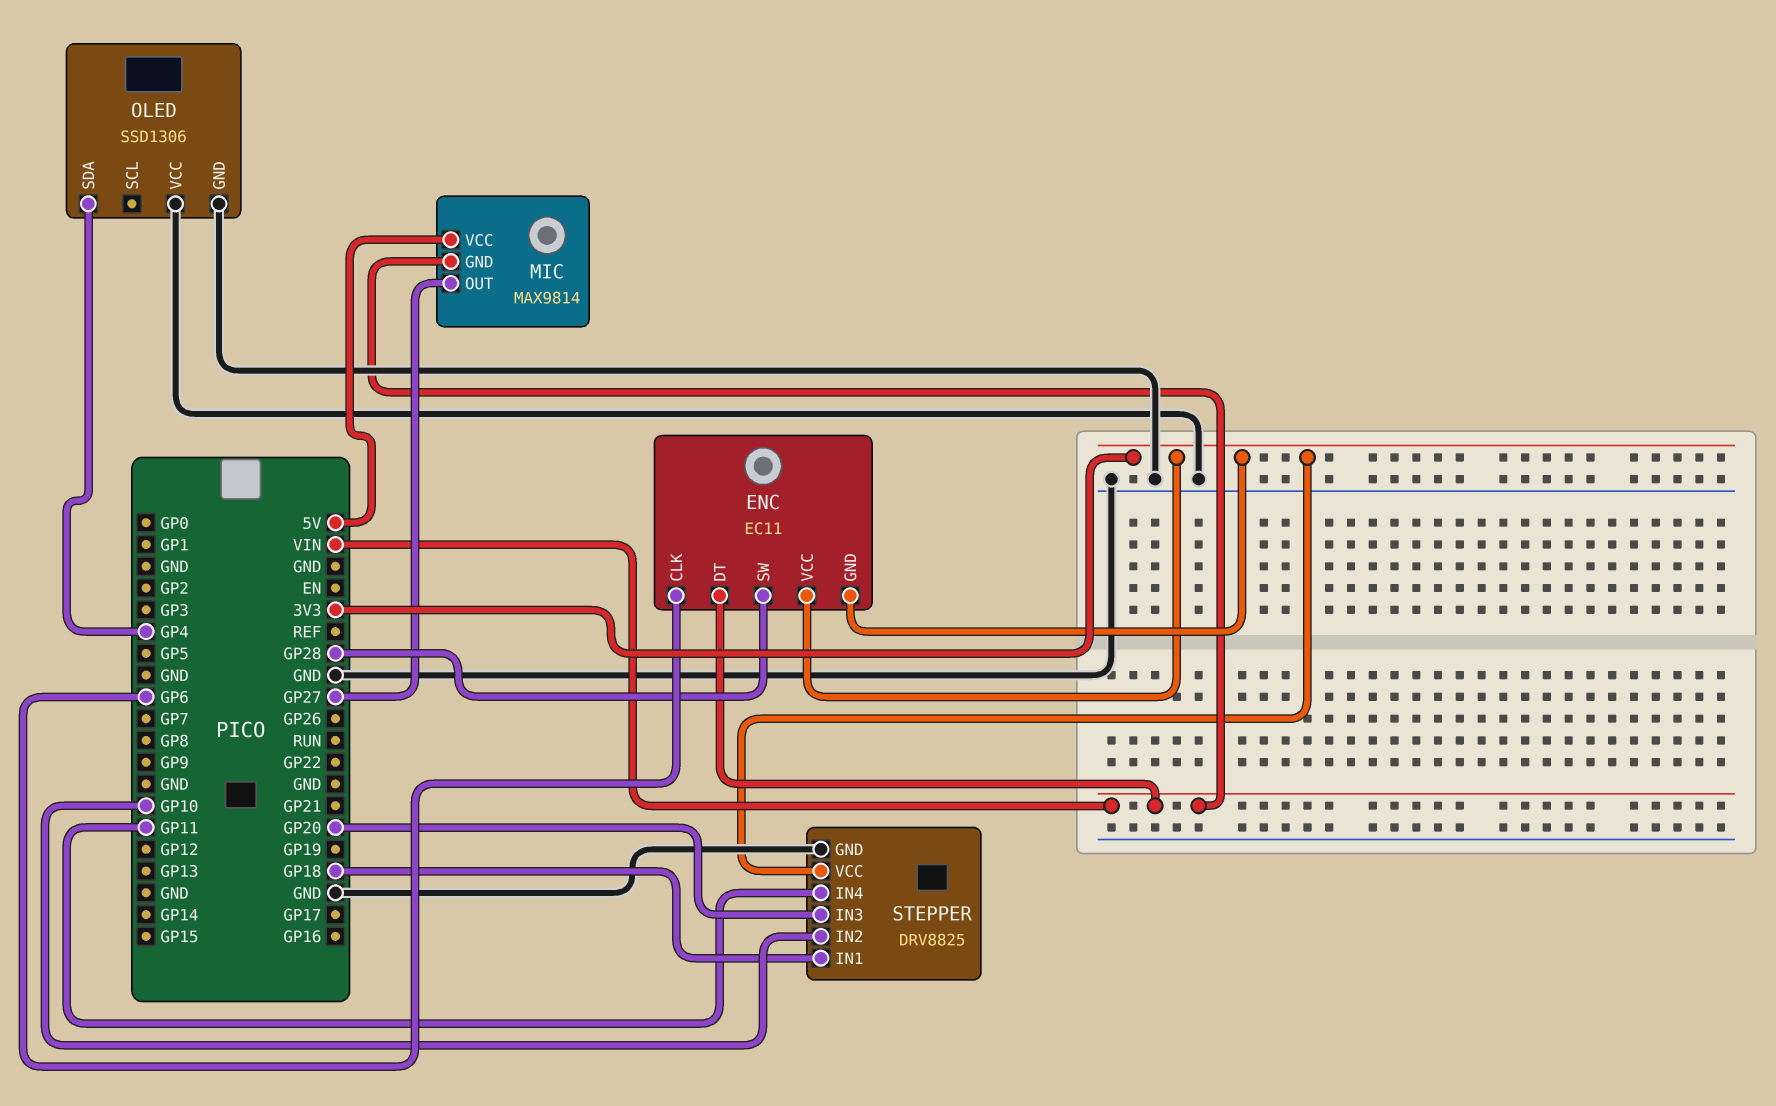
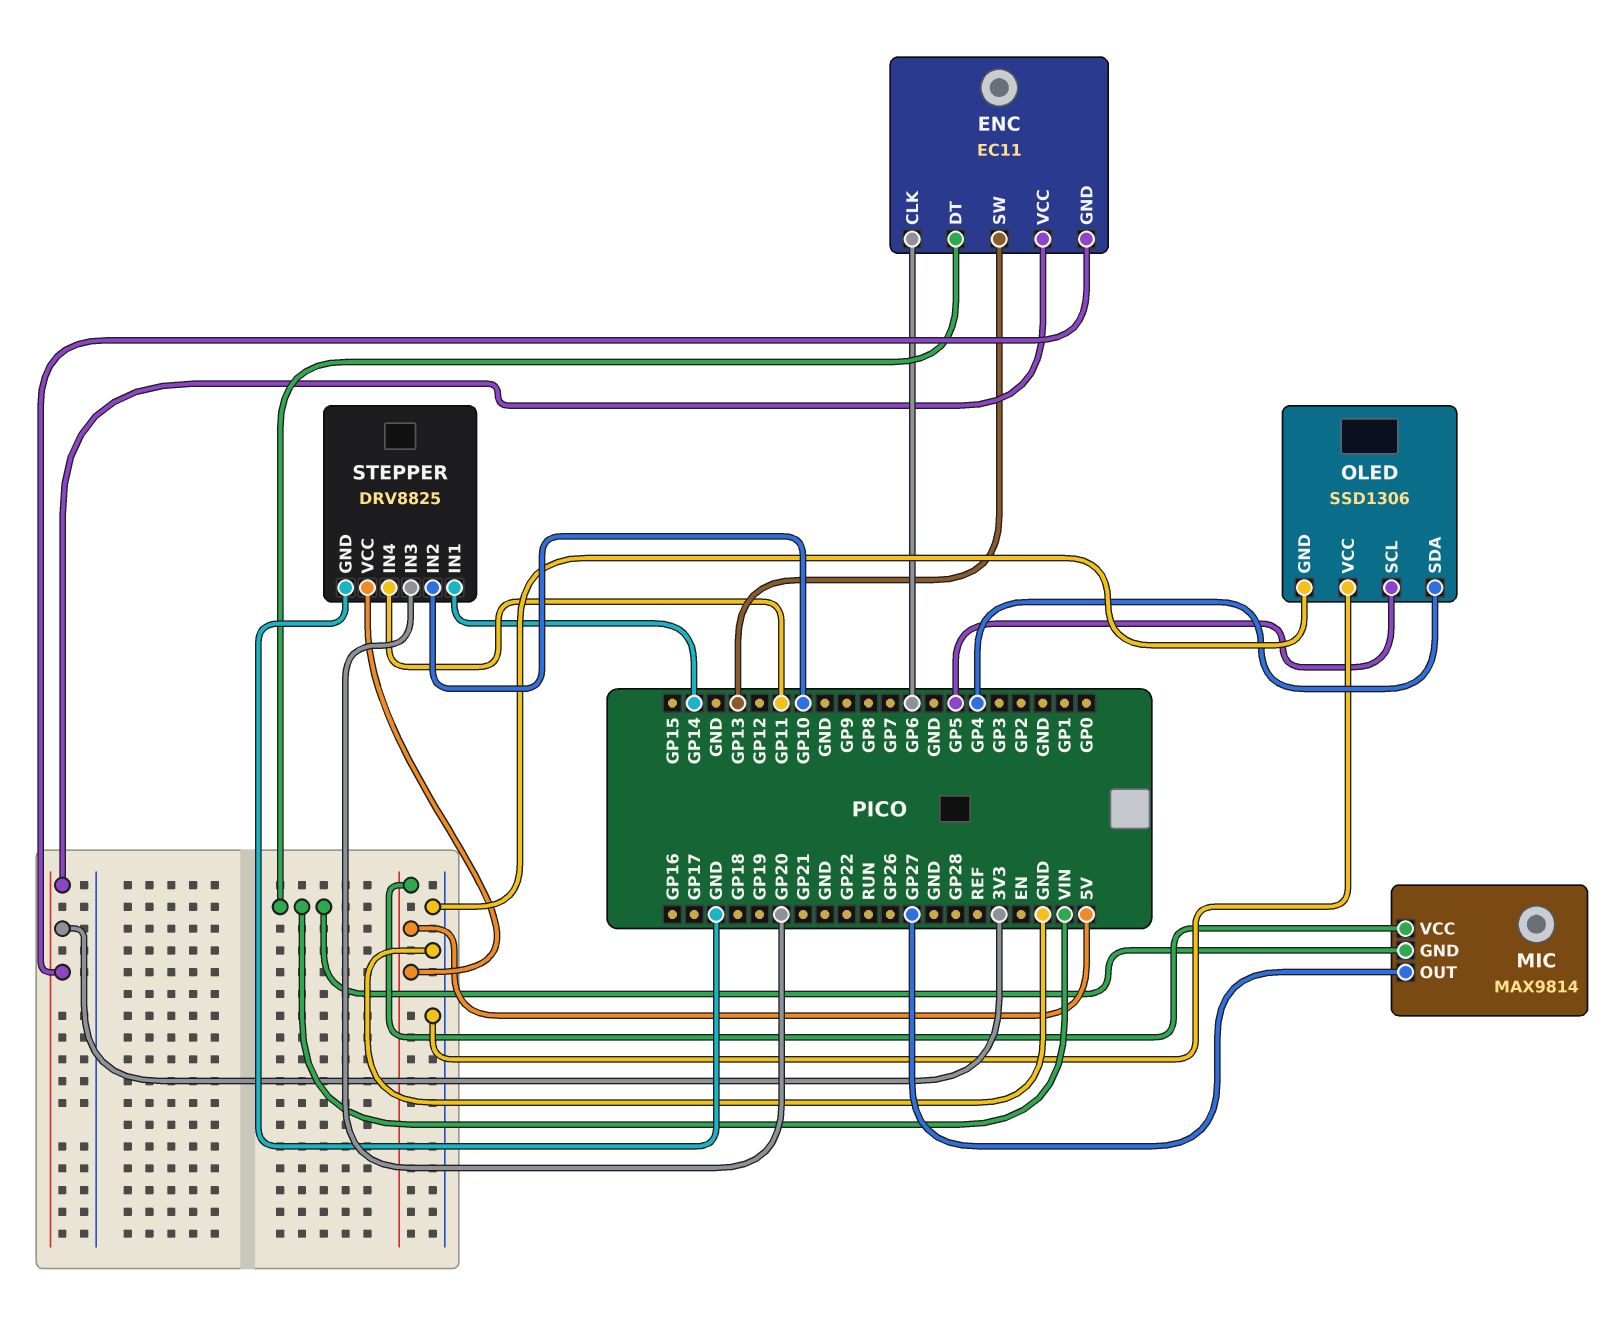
ENC pin SW: GP28 -> GP13
OLED pin SCL: none -> GP5
STEPPER pin IN1: GP18 -> GP14
STEPPER pin VCC: 3V3 -> 5V

